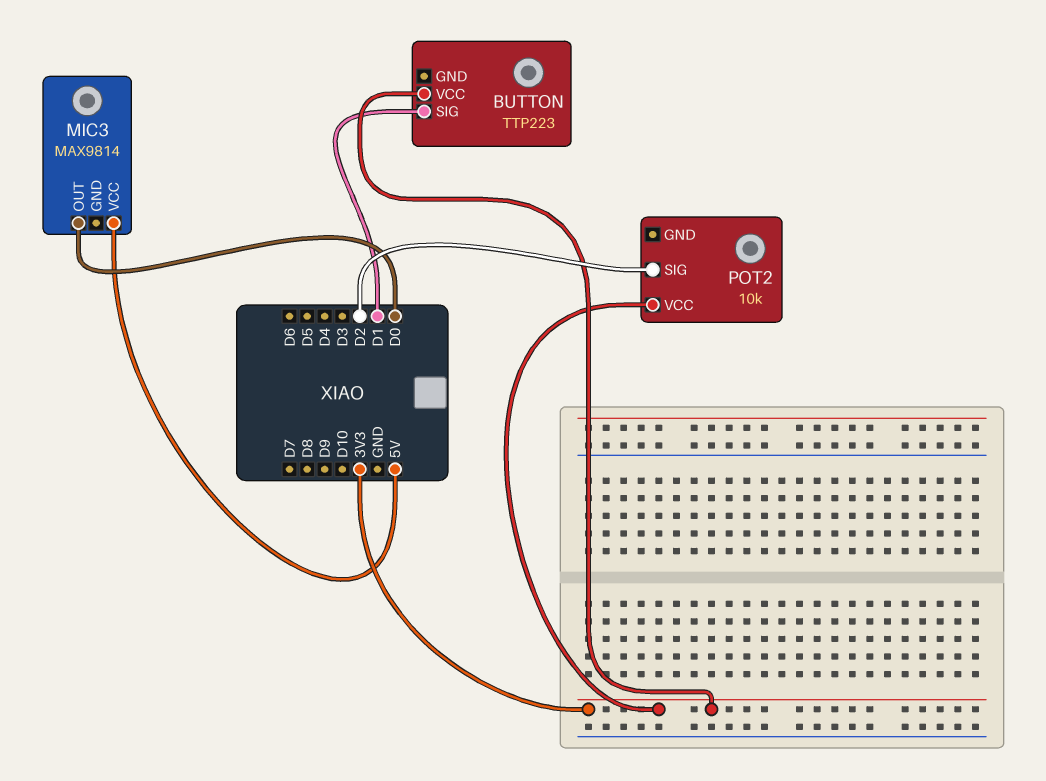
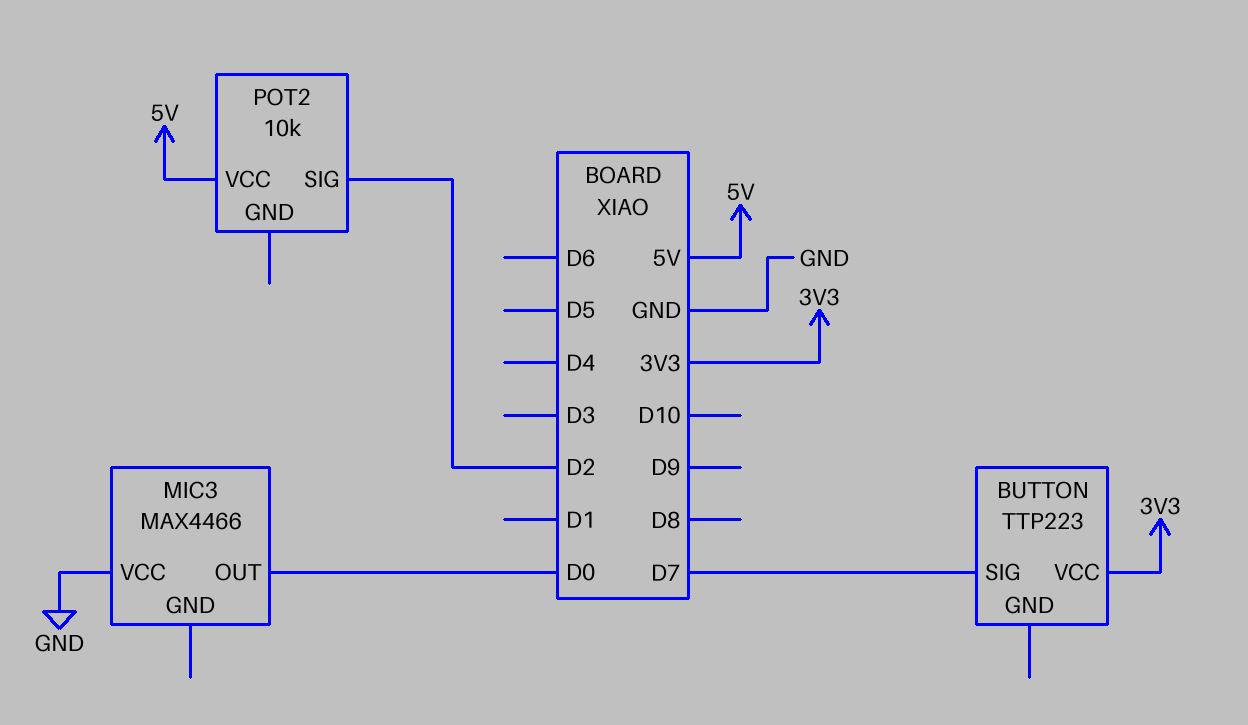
BUTTON pin SIG: D1 -> D7
MIC3: MAX9814 -> MAX4466
MIC3 pin VCC: 5V -> GND
POT2 pin VCC: 3V3 -> 5V

